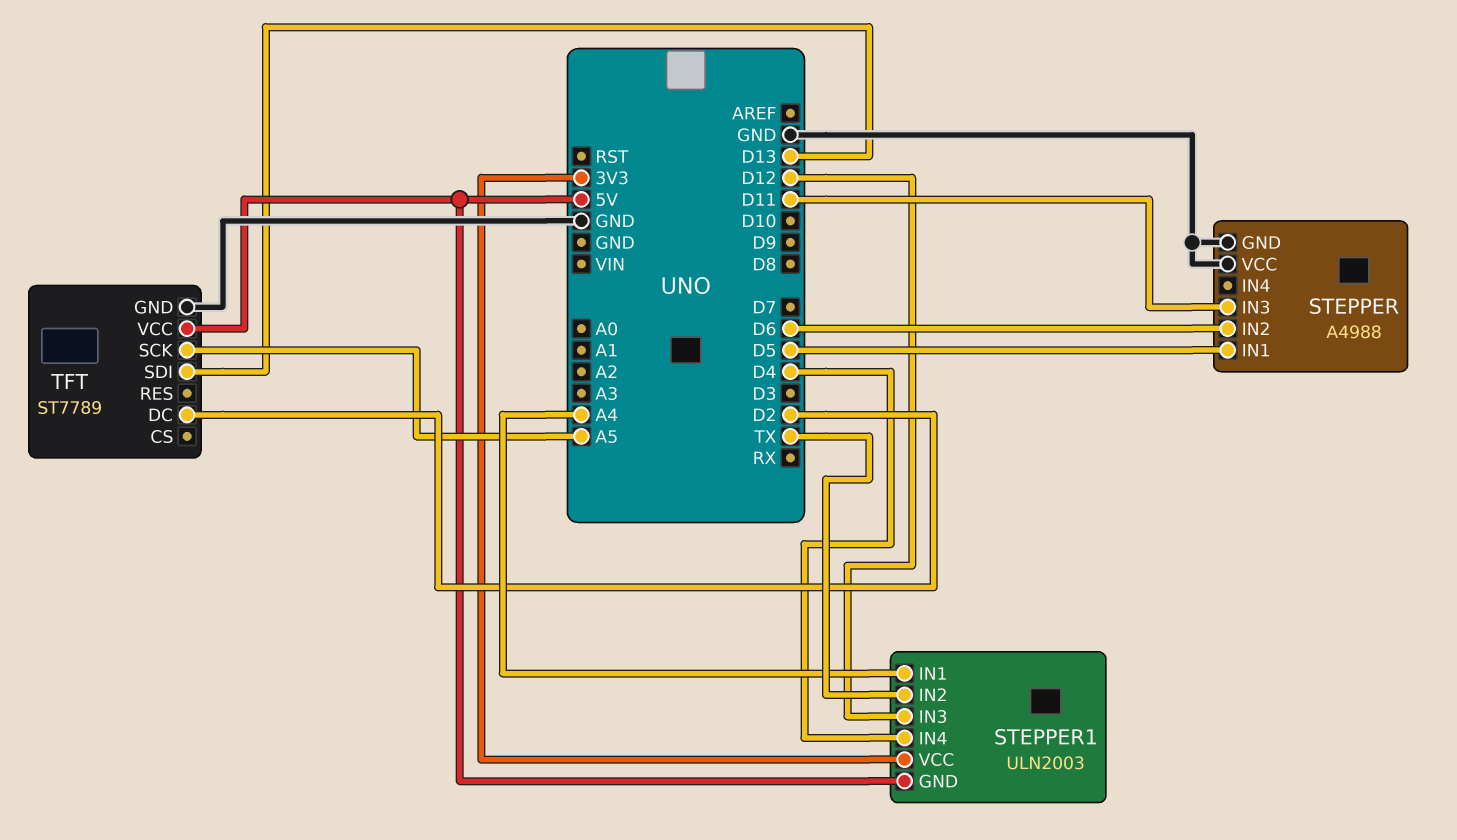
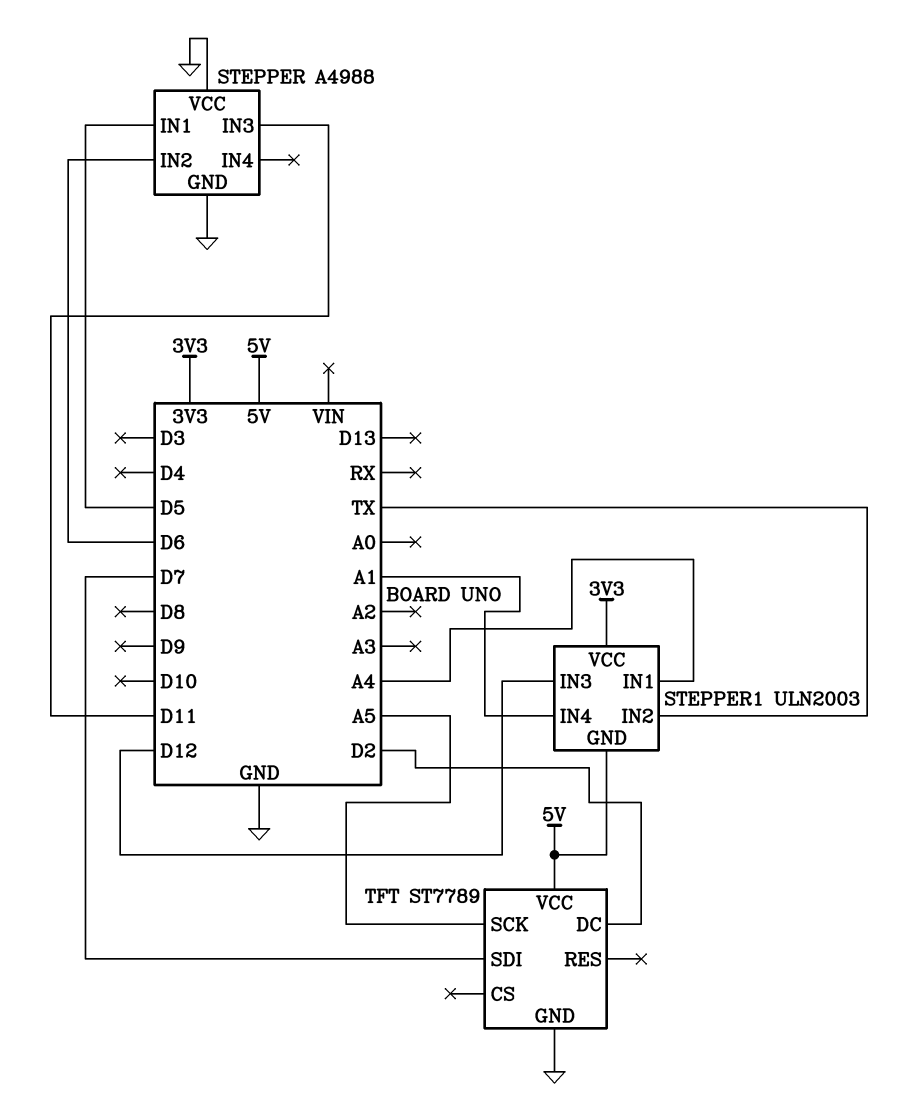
STEPPER1 pin IN4: D4 -> A1
TFT pin SDI: D13 -> D7

